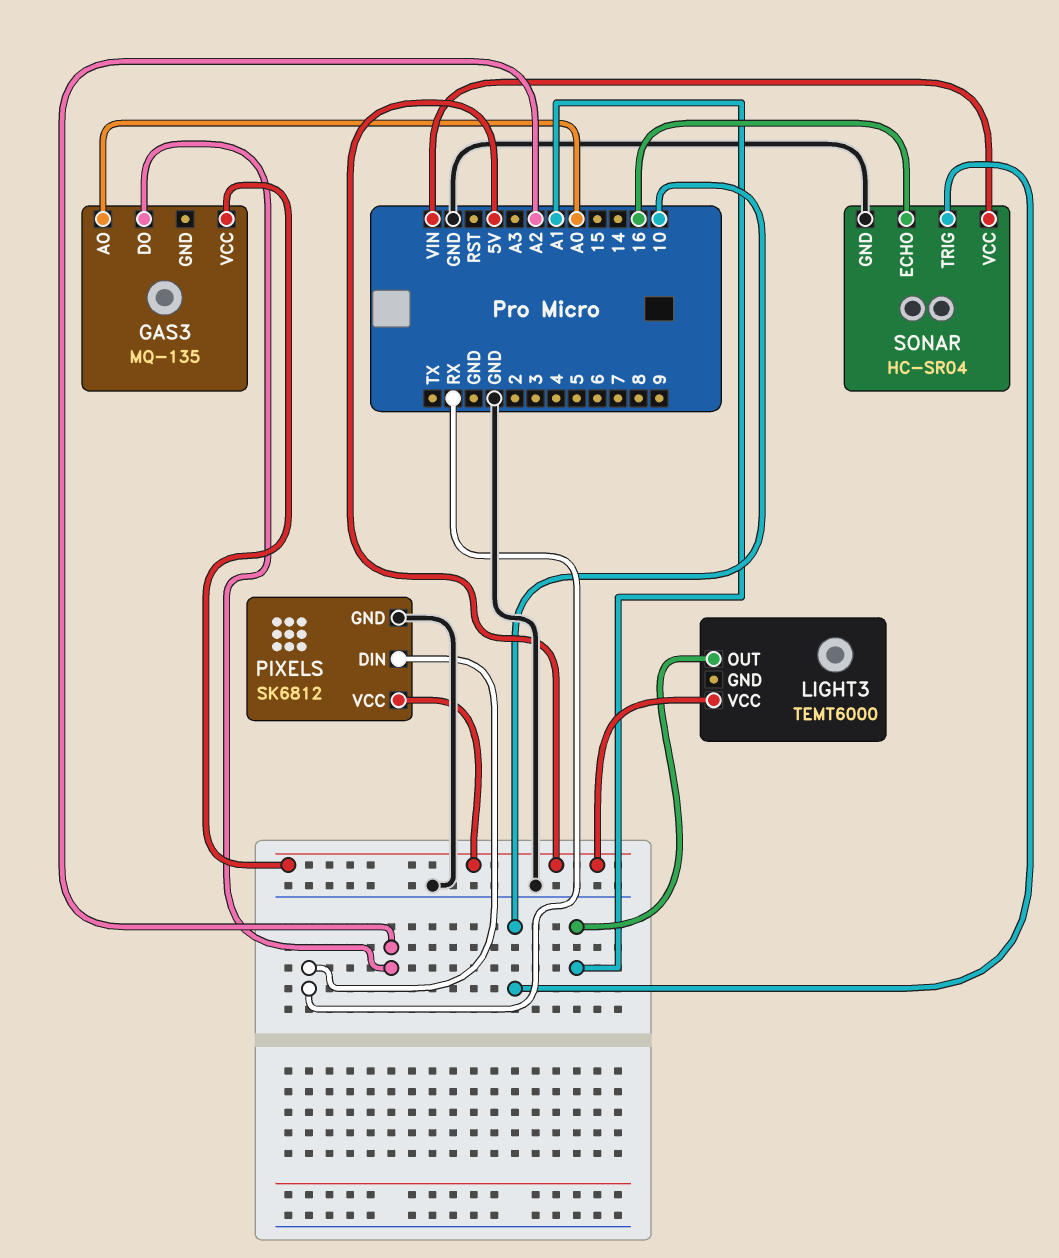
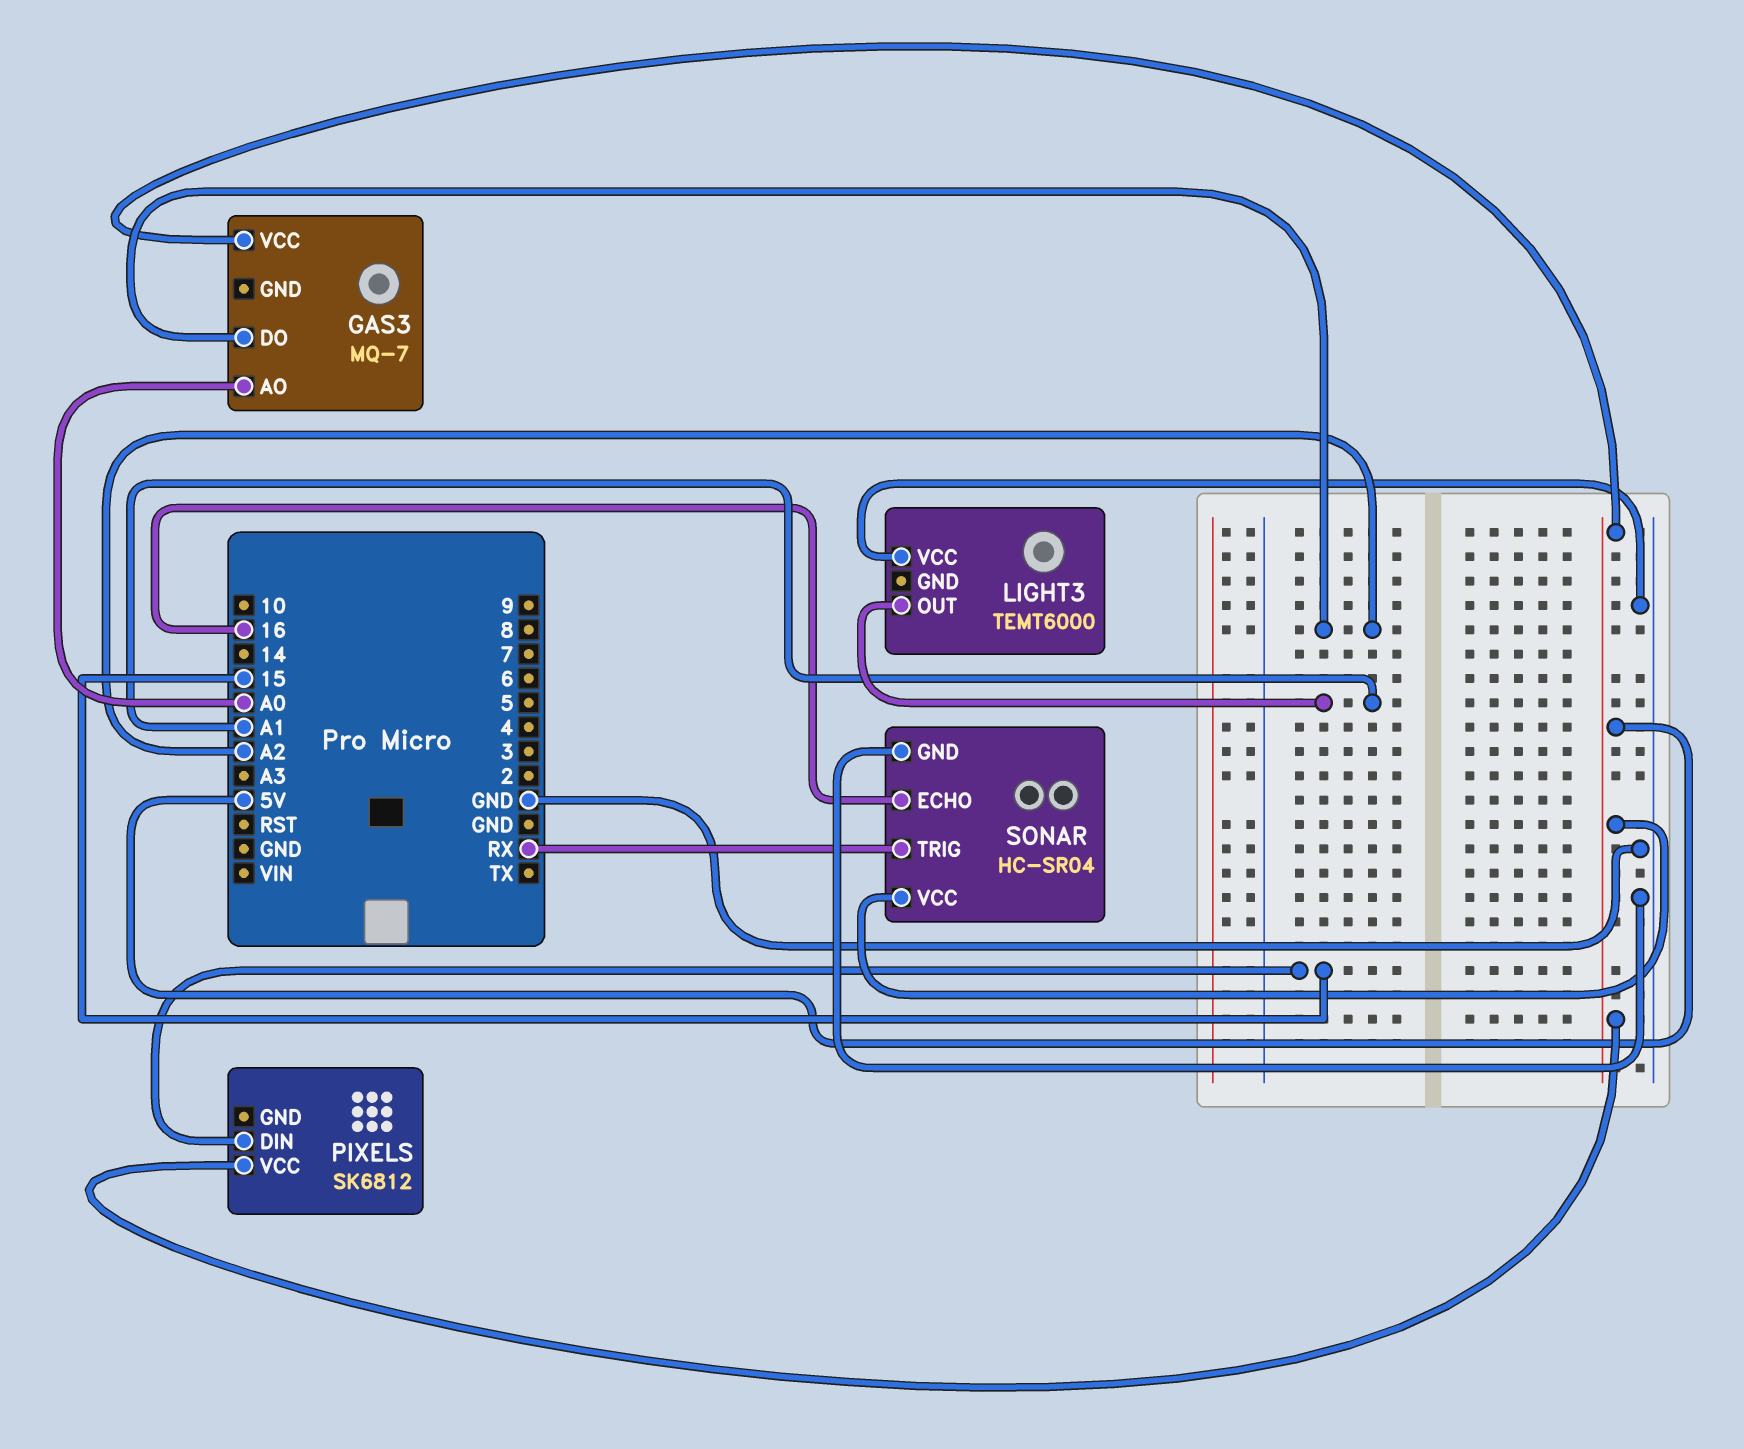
GAS3: MQ-135 -> MQ-7
LIGHT3 pin VCC: 5V -> GND
PIXELS pin DIN: RX -> 15
PIXELS pin GND: GND -> none
SONAR pin TRIG: 10 -> RX
SONAR pin VCC: VIN -> 5V

